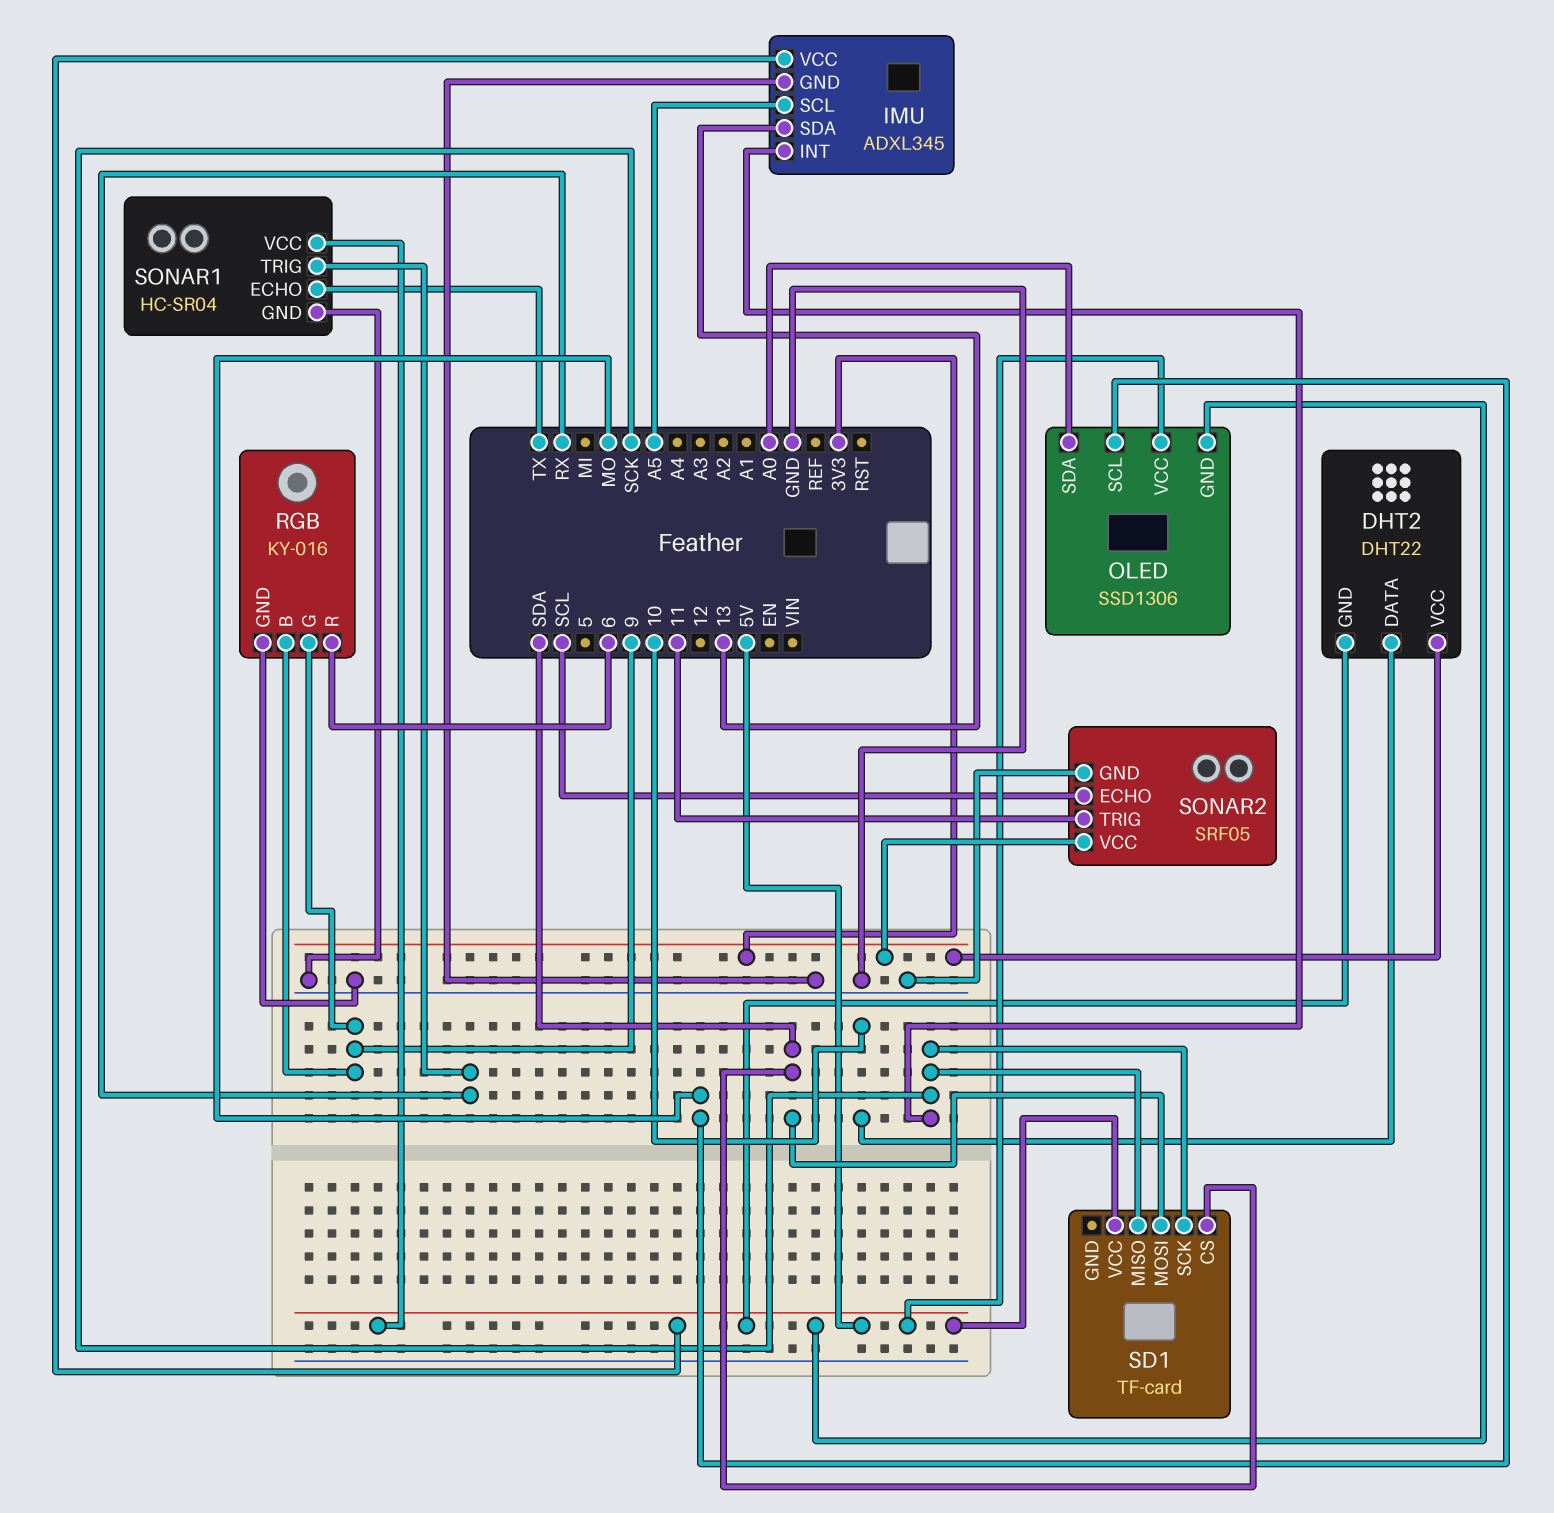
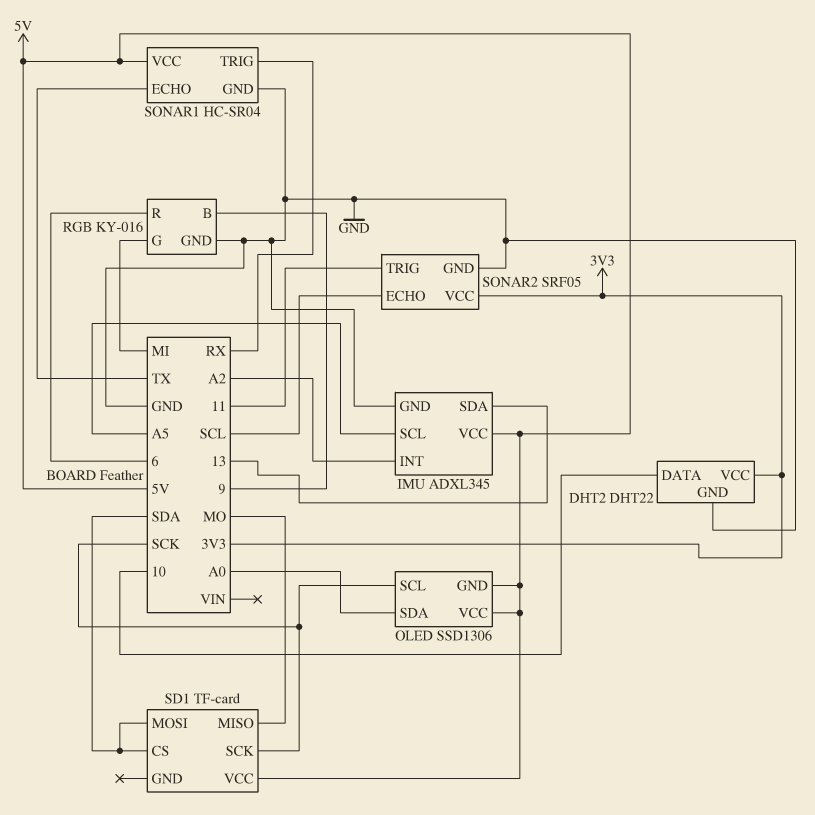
DHT2 pin GND: 5V -> GND
IMU pin INT: SCK -> A2
OLED pin SCL: MO -> SCK
RGB pin G: 9 -> MI
SD1 pin MISO: SCK -> MO

